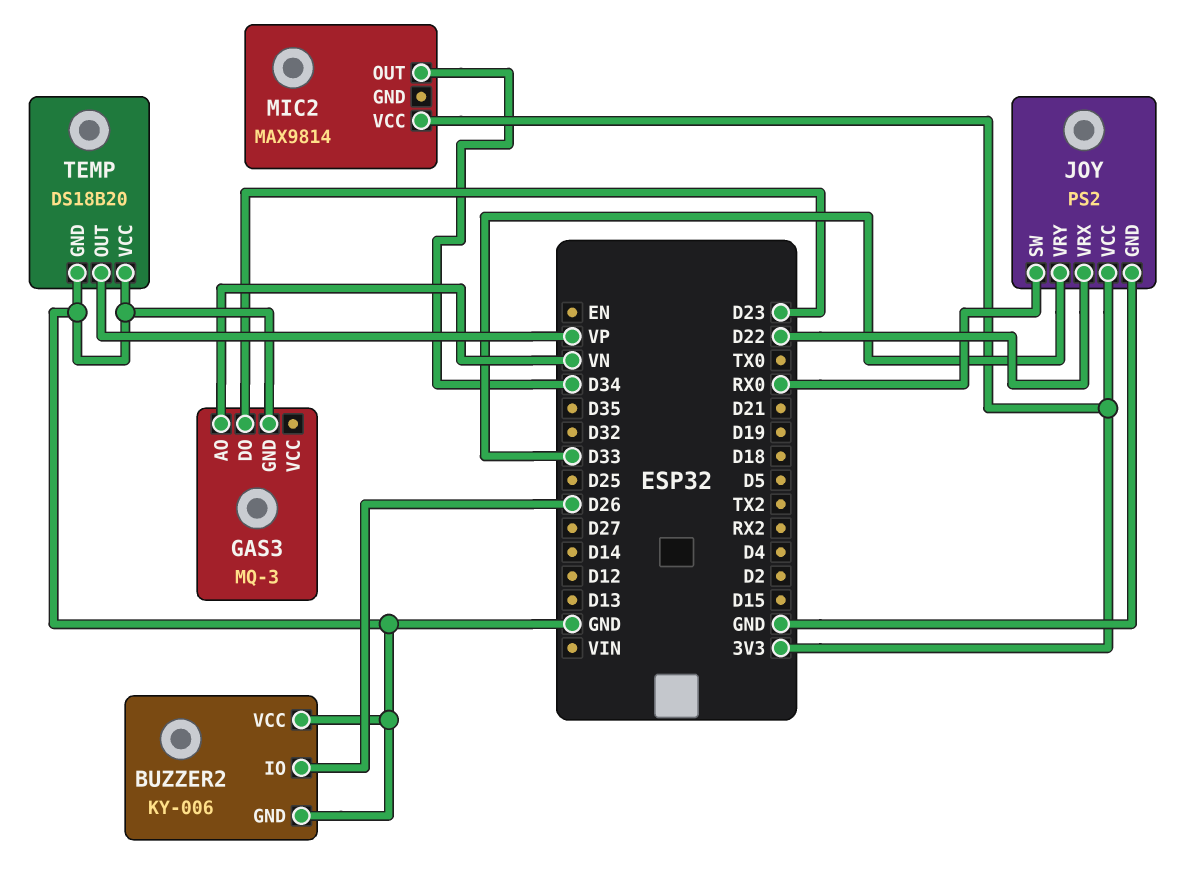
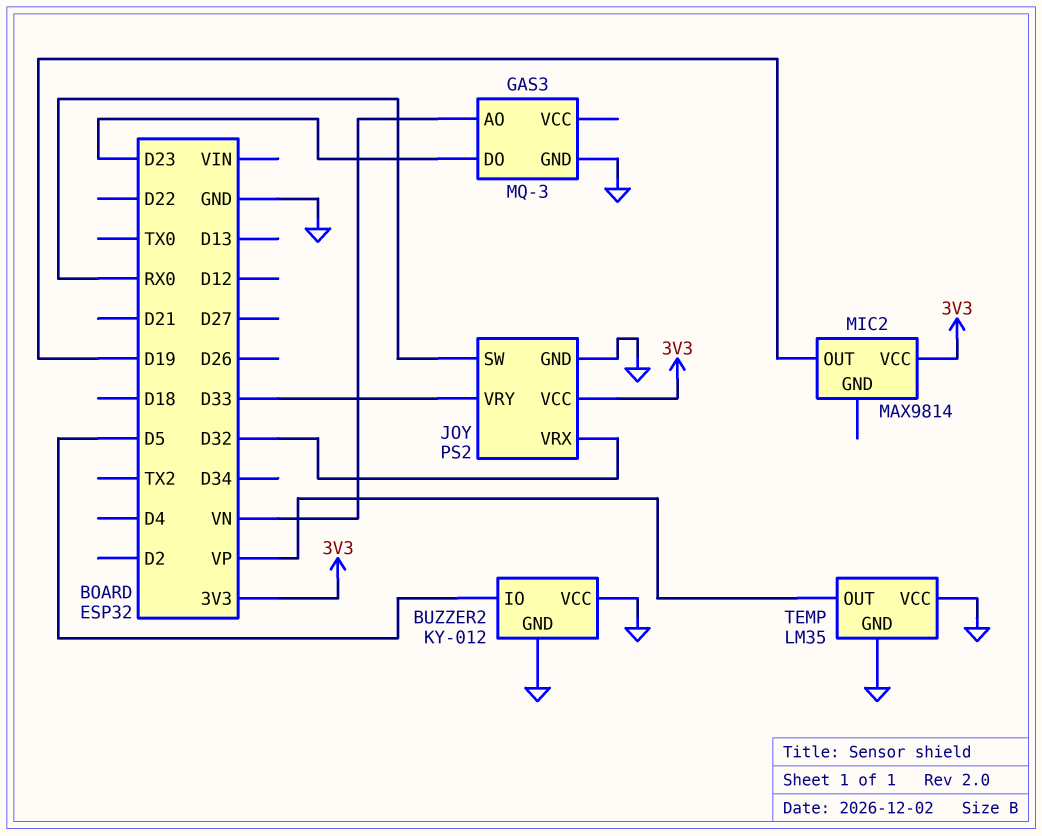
BUZZER2: KY-006 -> KY-012
BUZZER2 pin IO: D26 -> D5
JOY pin VRX: D22 -> D32
MIC2 pin OUT: D34 -> D19
TEMP: DS18B20 -> LM35

